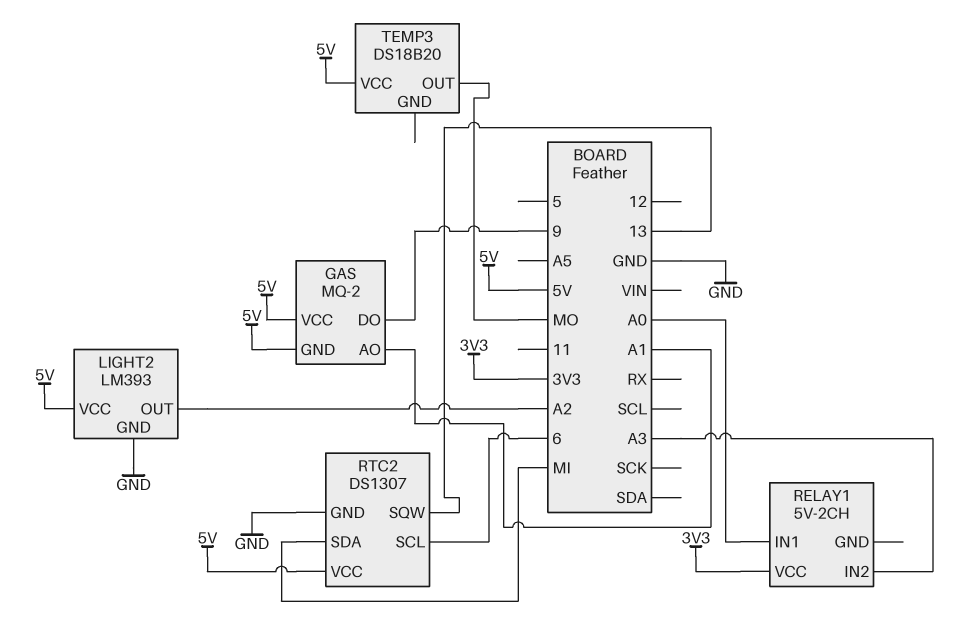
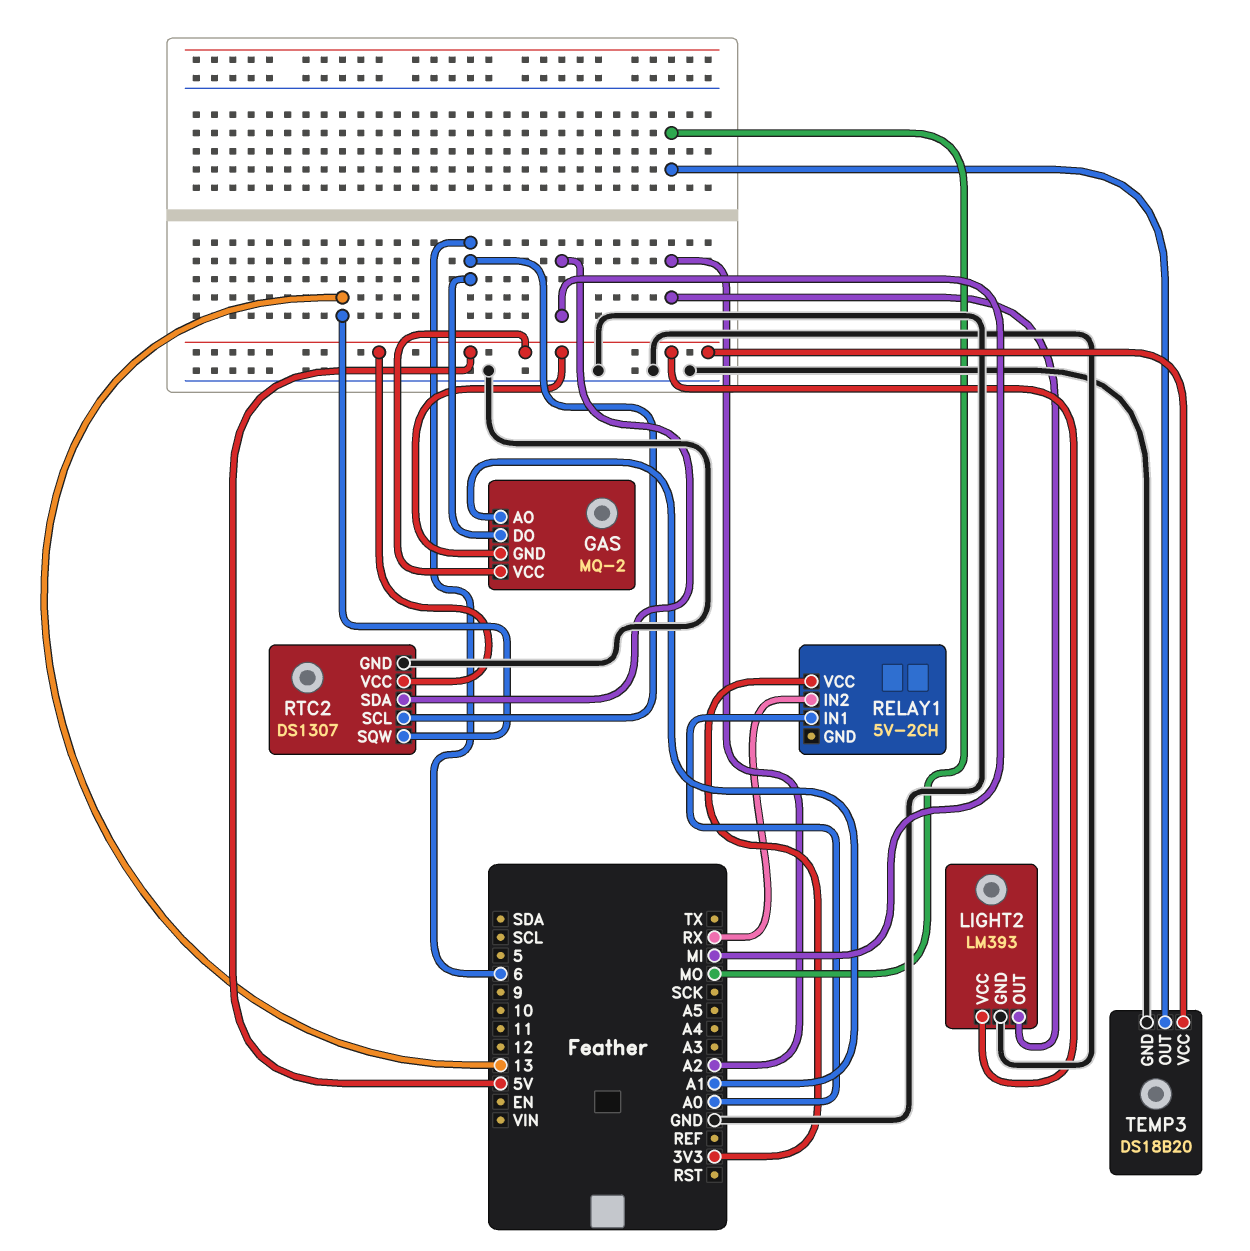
GAS pin DO: 9 -> 6
RELAY1 pin IN2: A3 -> RX
TEMP3 pin GND: none -> GND

